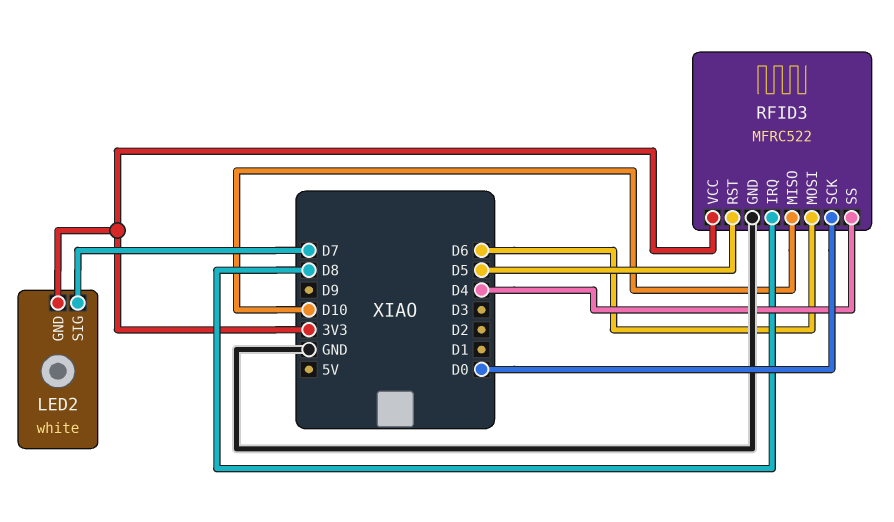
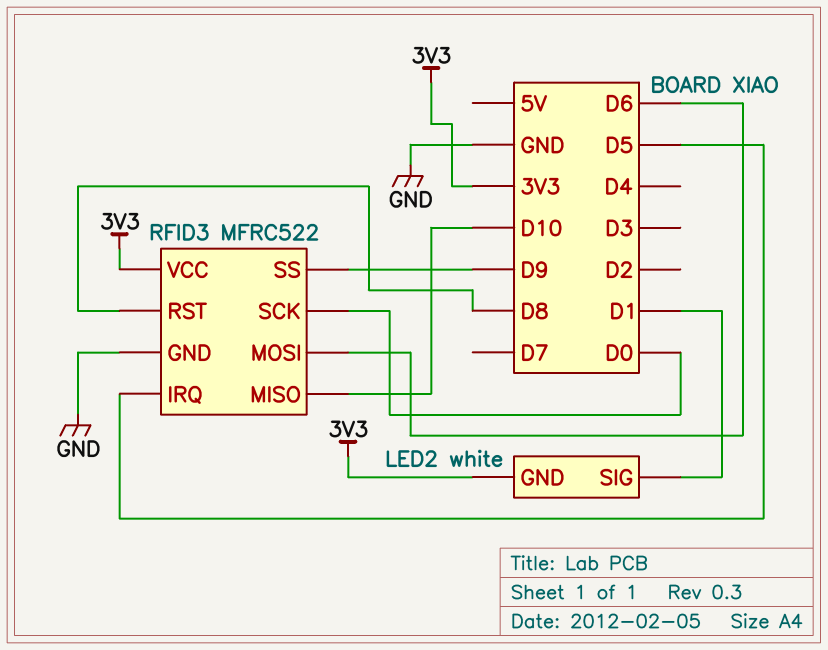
LED2 pin SIG: D7 -> D1
RFID3 pin IRQ: D8 -> D5
RFID3 pin RST: D5 -> D8
RFID3 pin SS: D4 -> D9

